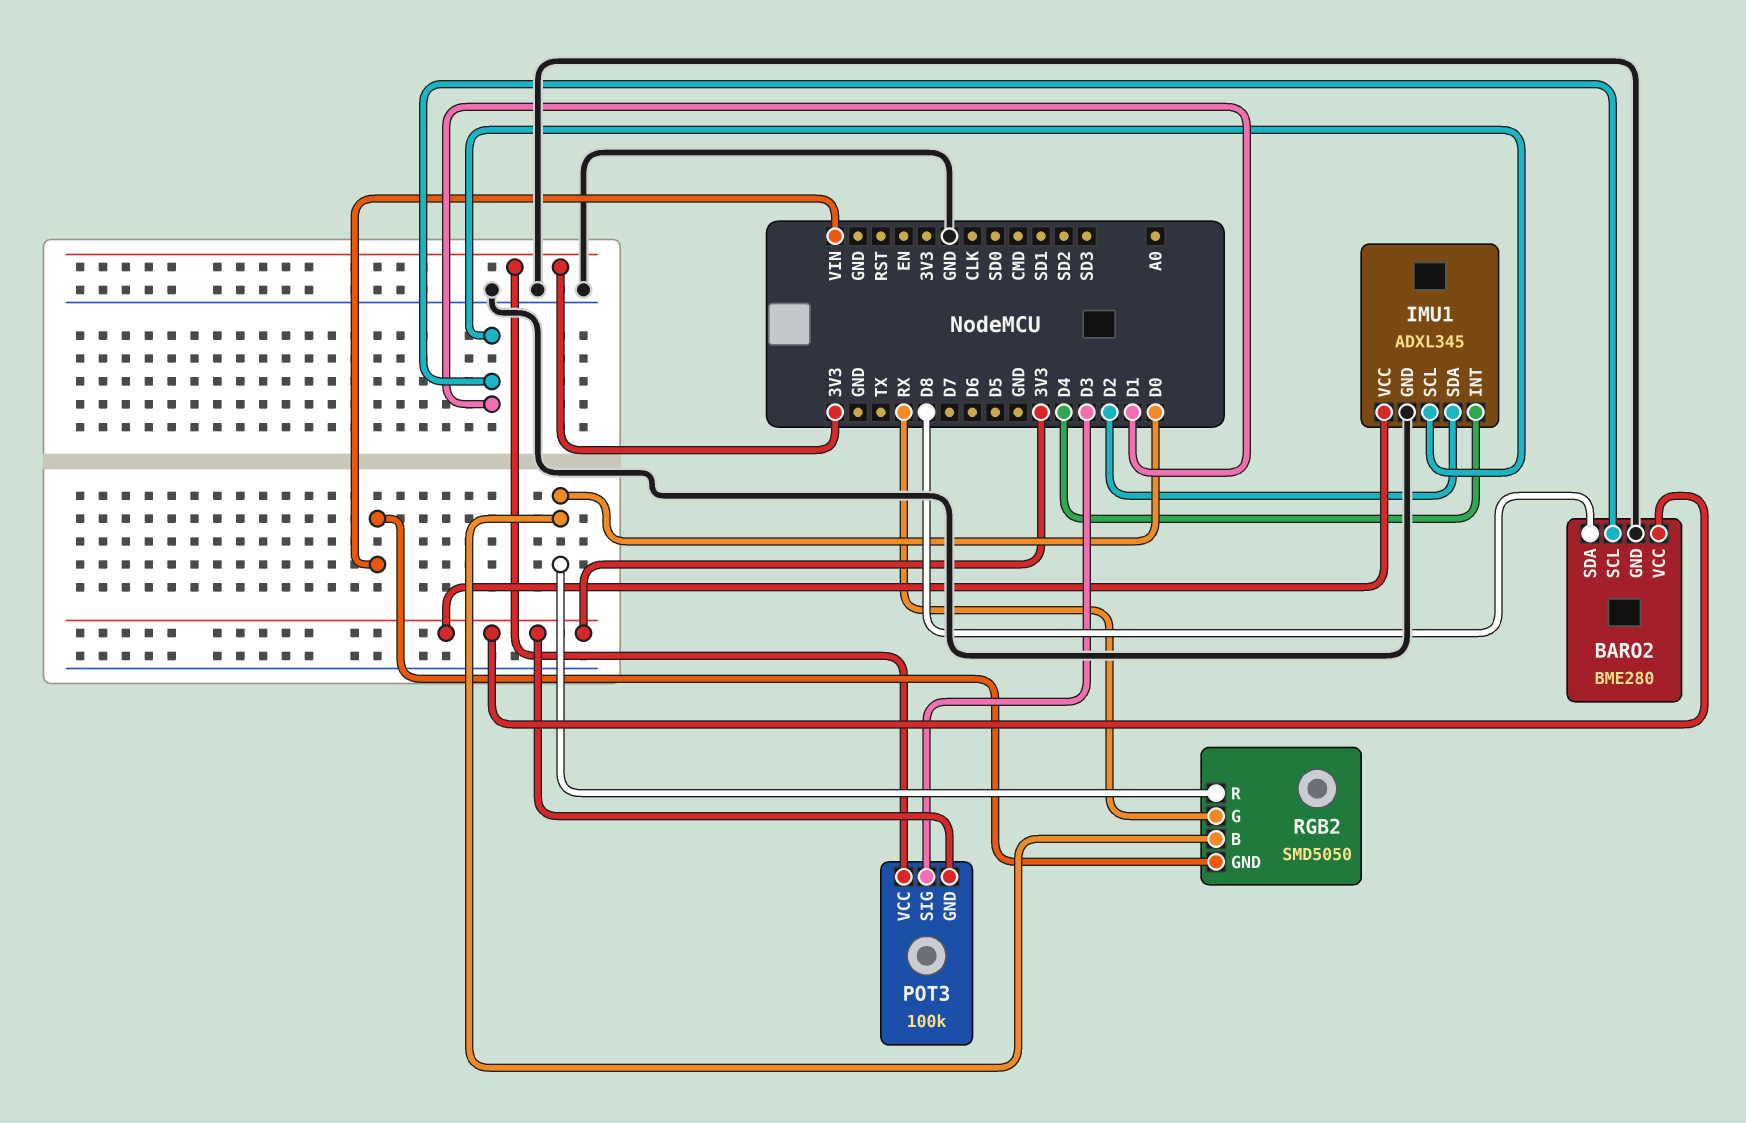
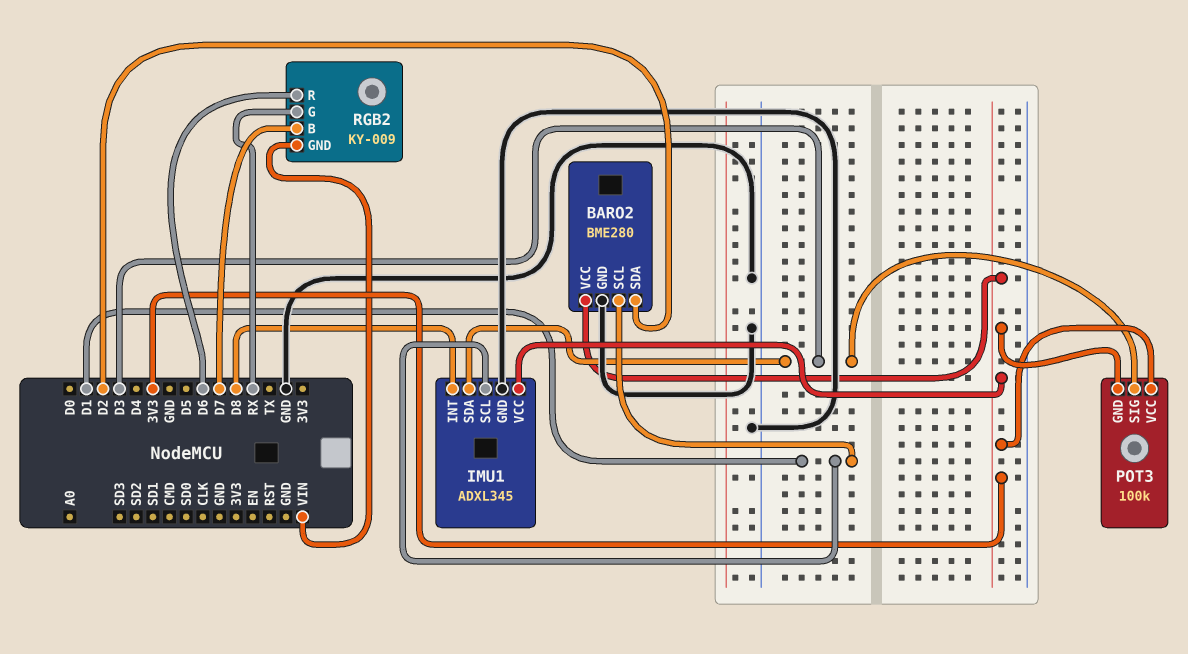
BARO2 pin SDA: D8 -> D2
IMU1 pin INT: D4 -> D8
IMU1 pin SDA: D2 -> D3
RGB2: SMD5050 -> KY-009
RGB2 pin B: D0 -> D7
RGB2 pin R: D0 -> D6

